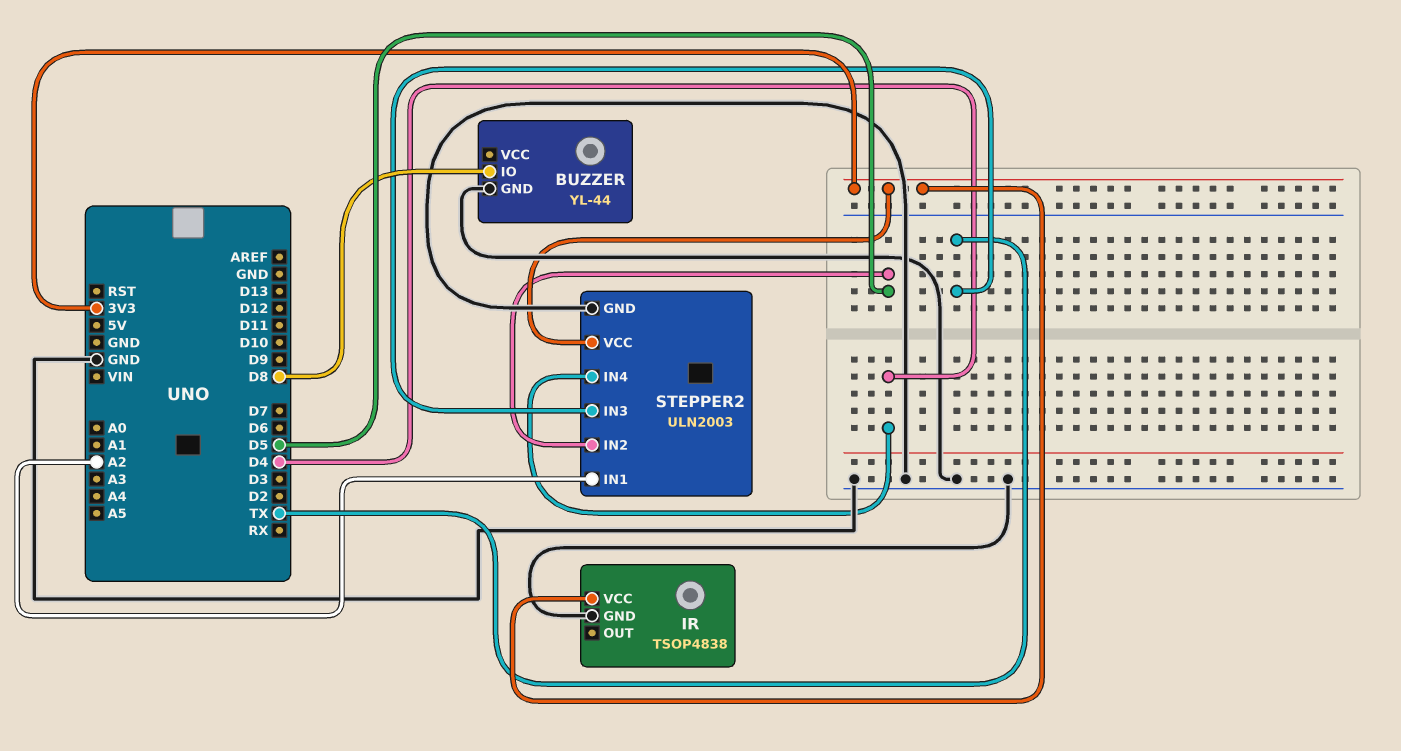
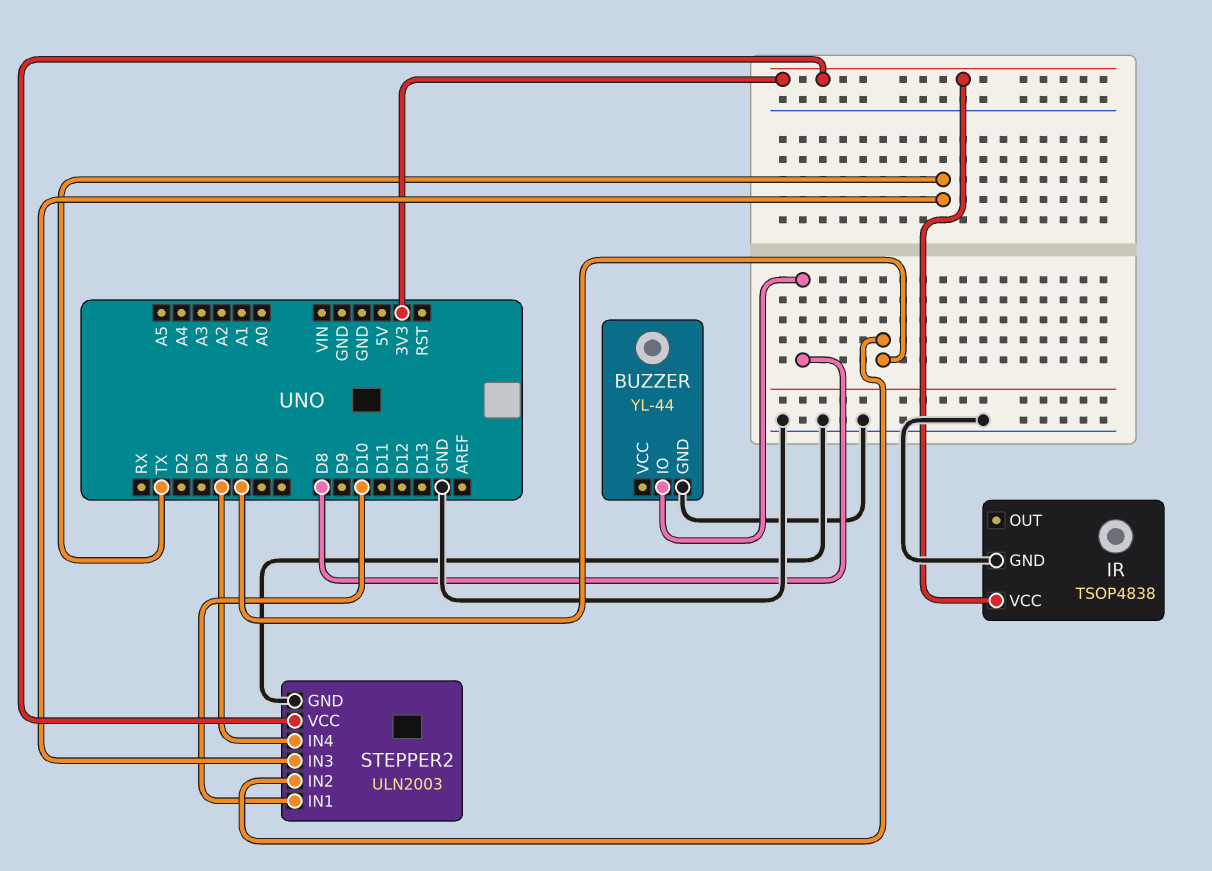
STEPPER2 pin IN1: A2 -> D10

